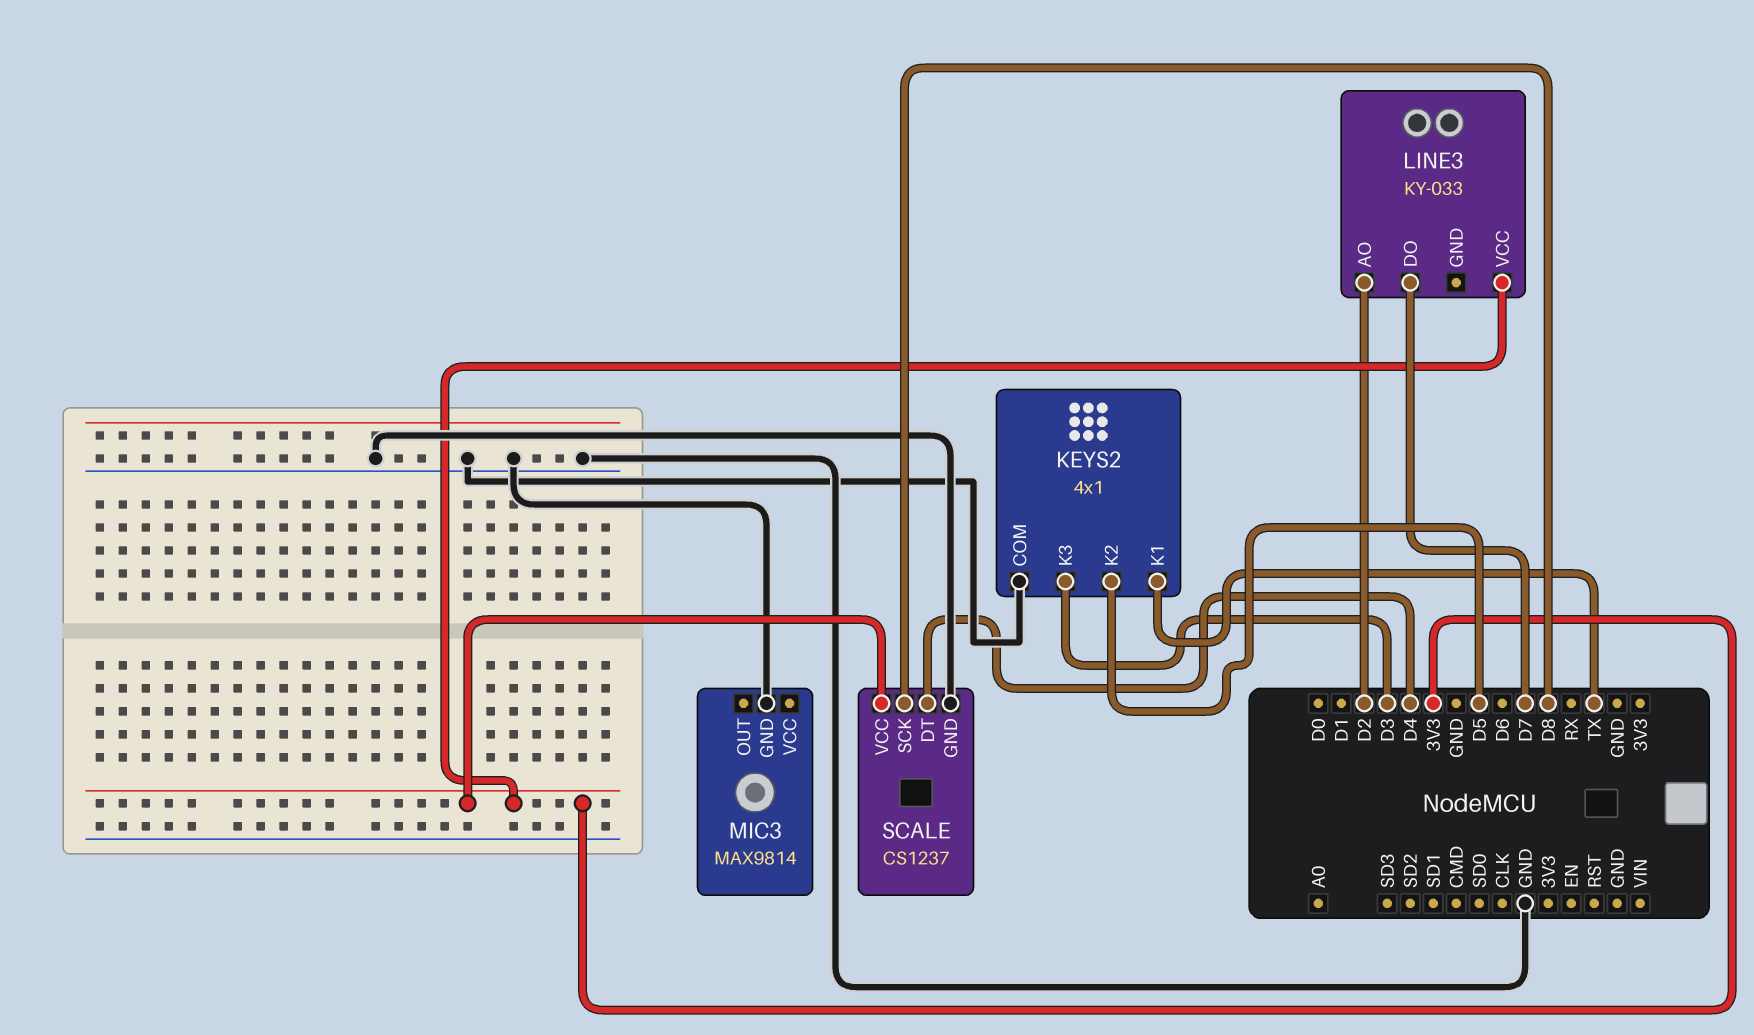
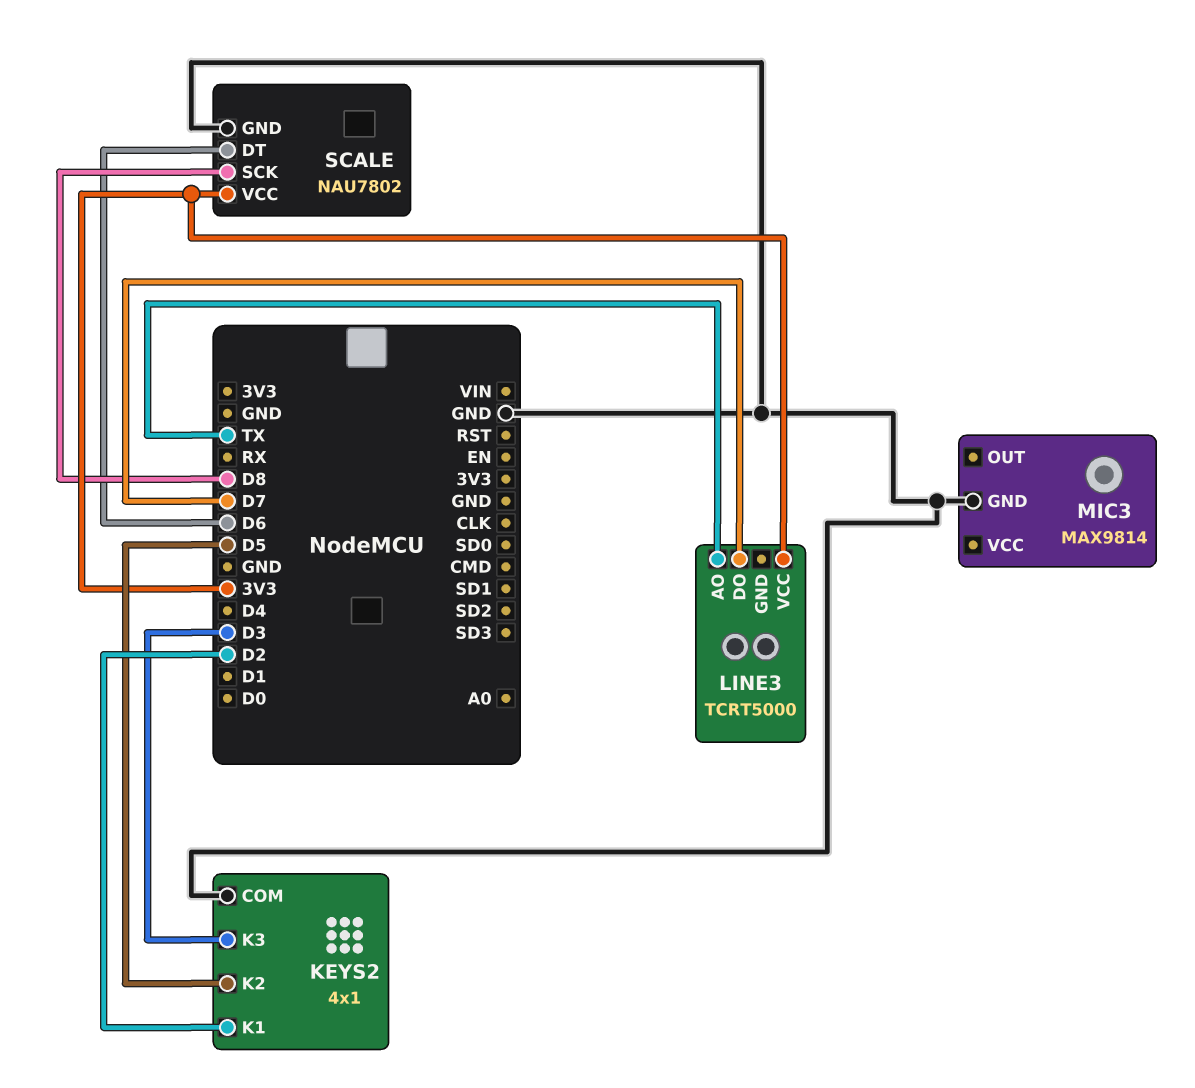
KEYS2 pin K1: TX -> D2
LINE3: KY-033 -> TCRT5000
LINE3 pin AO: D2 -> TX
SCALE: CS1237 -> NAU7802
SCALE pin DT: D4 -> D6

